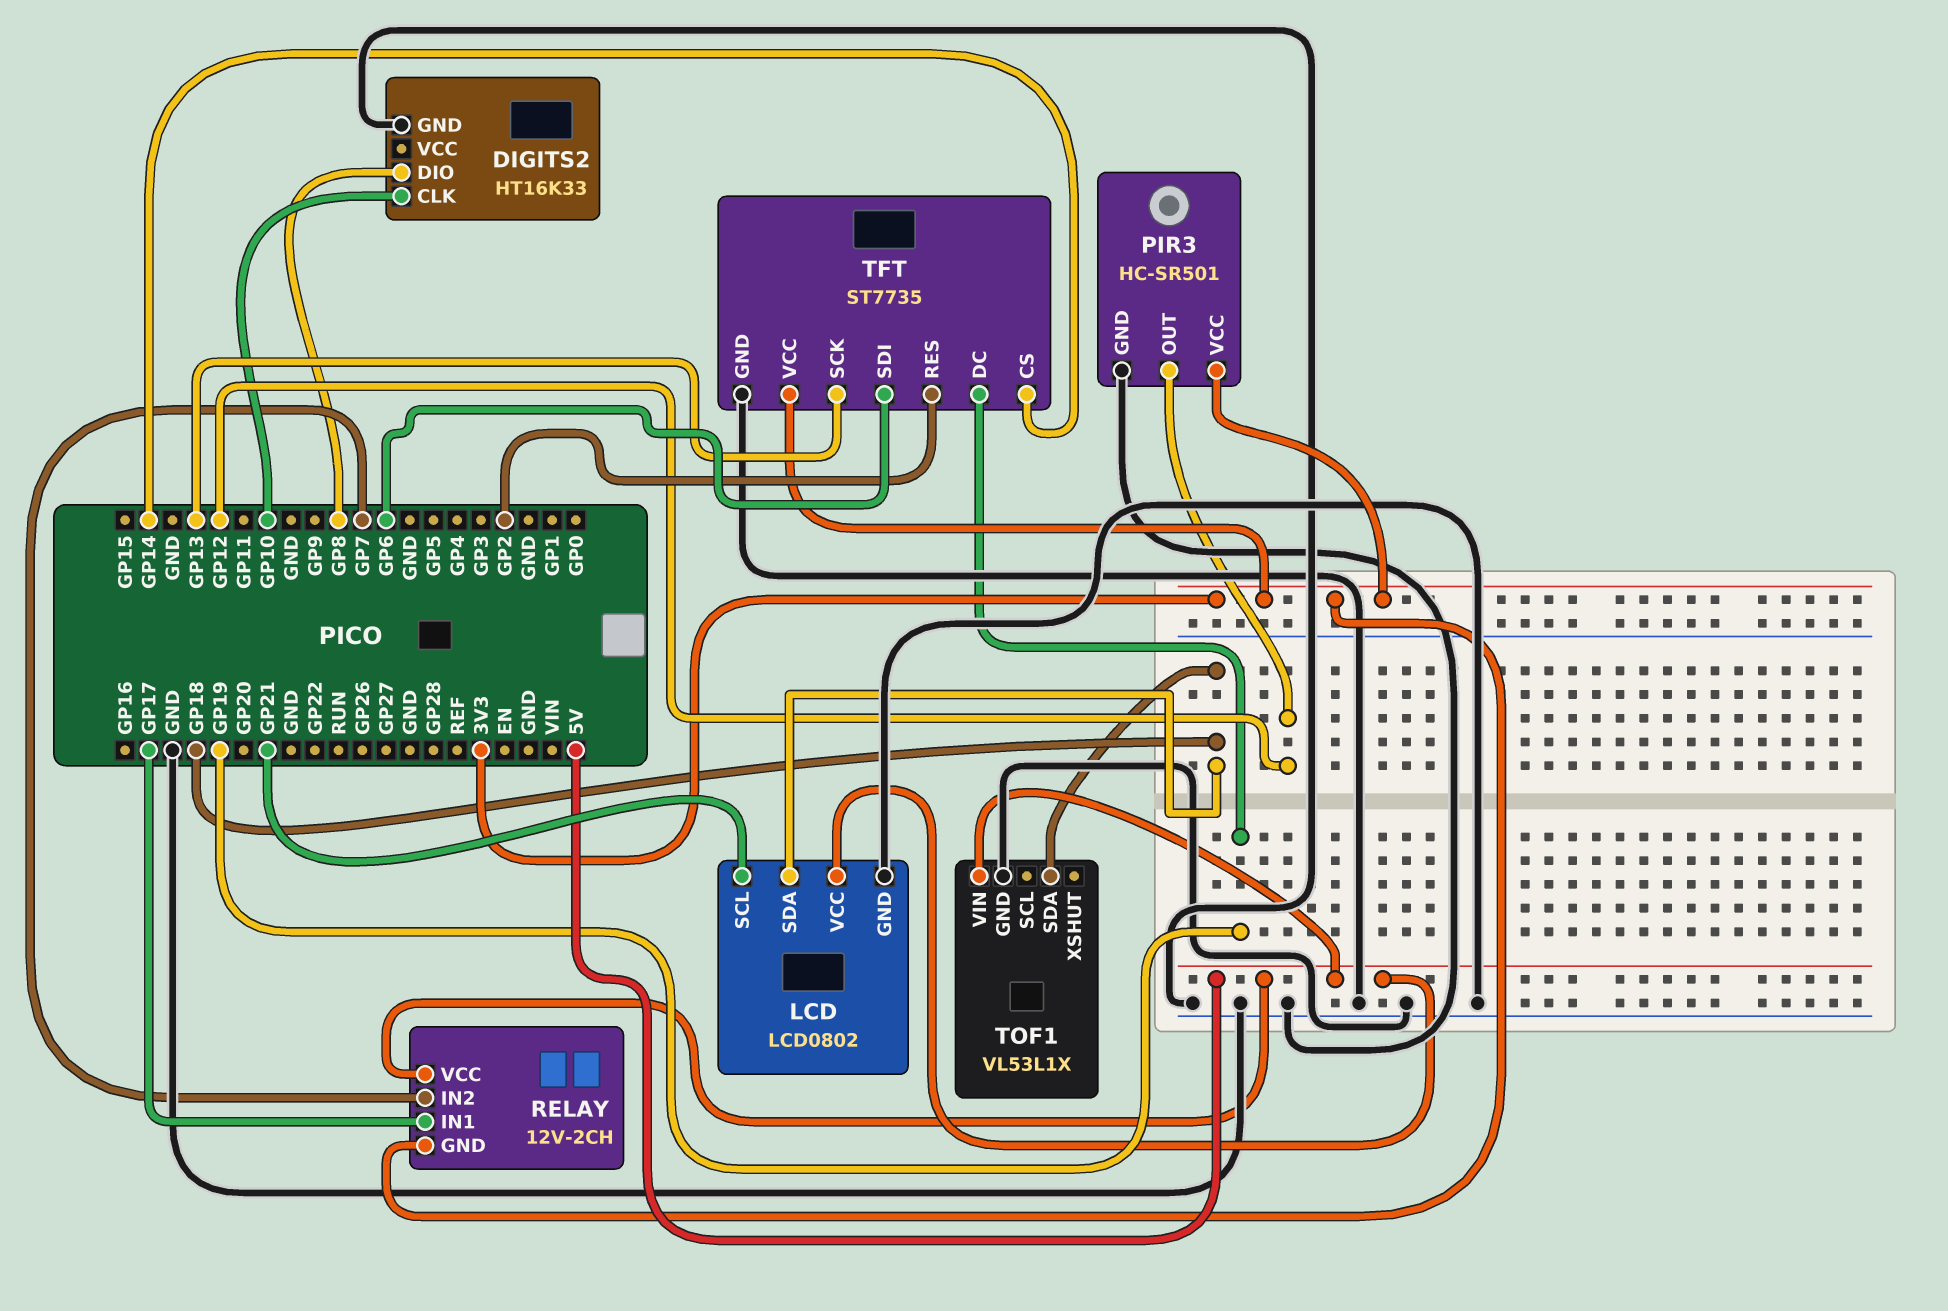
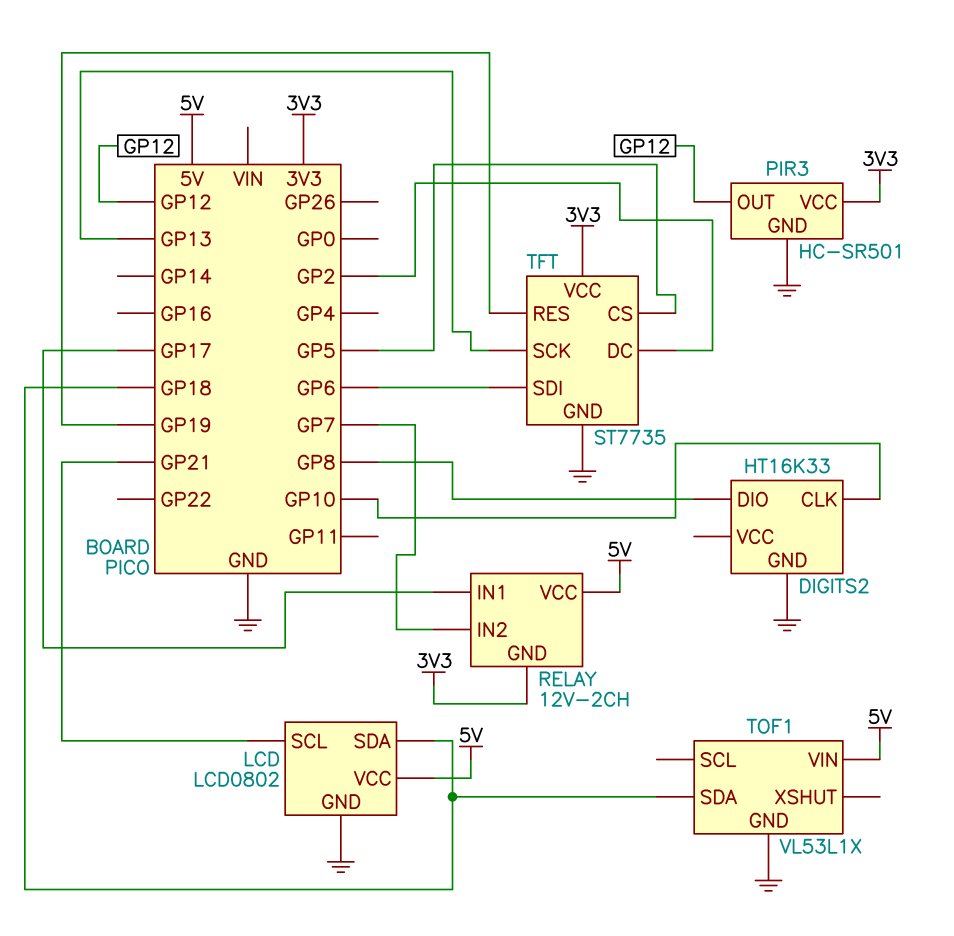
TFT pin CS: GP14 -> GP5
TFT pin DC: GP19 -> GP2
TFT pin RES: GP2 -> GP19

